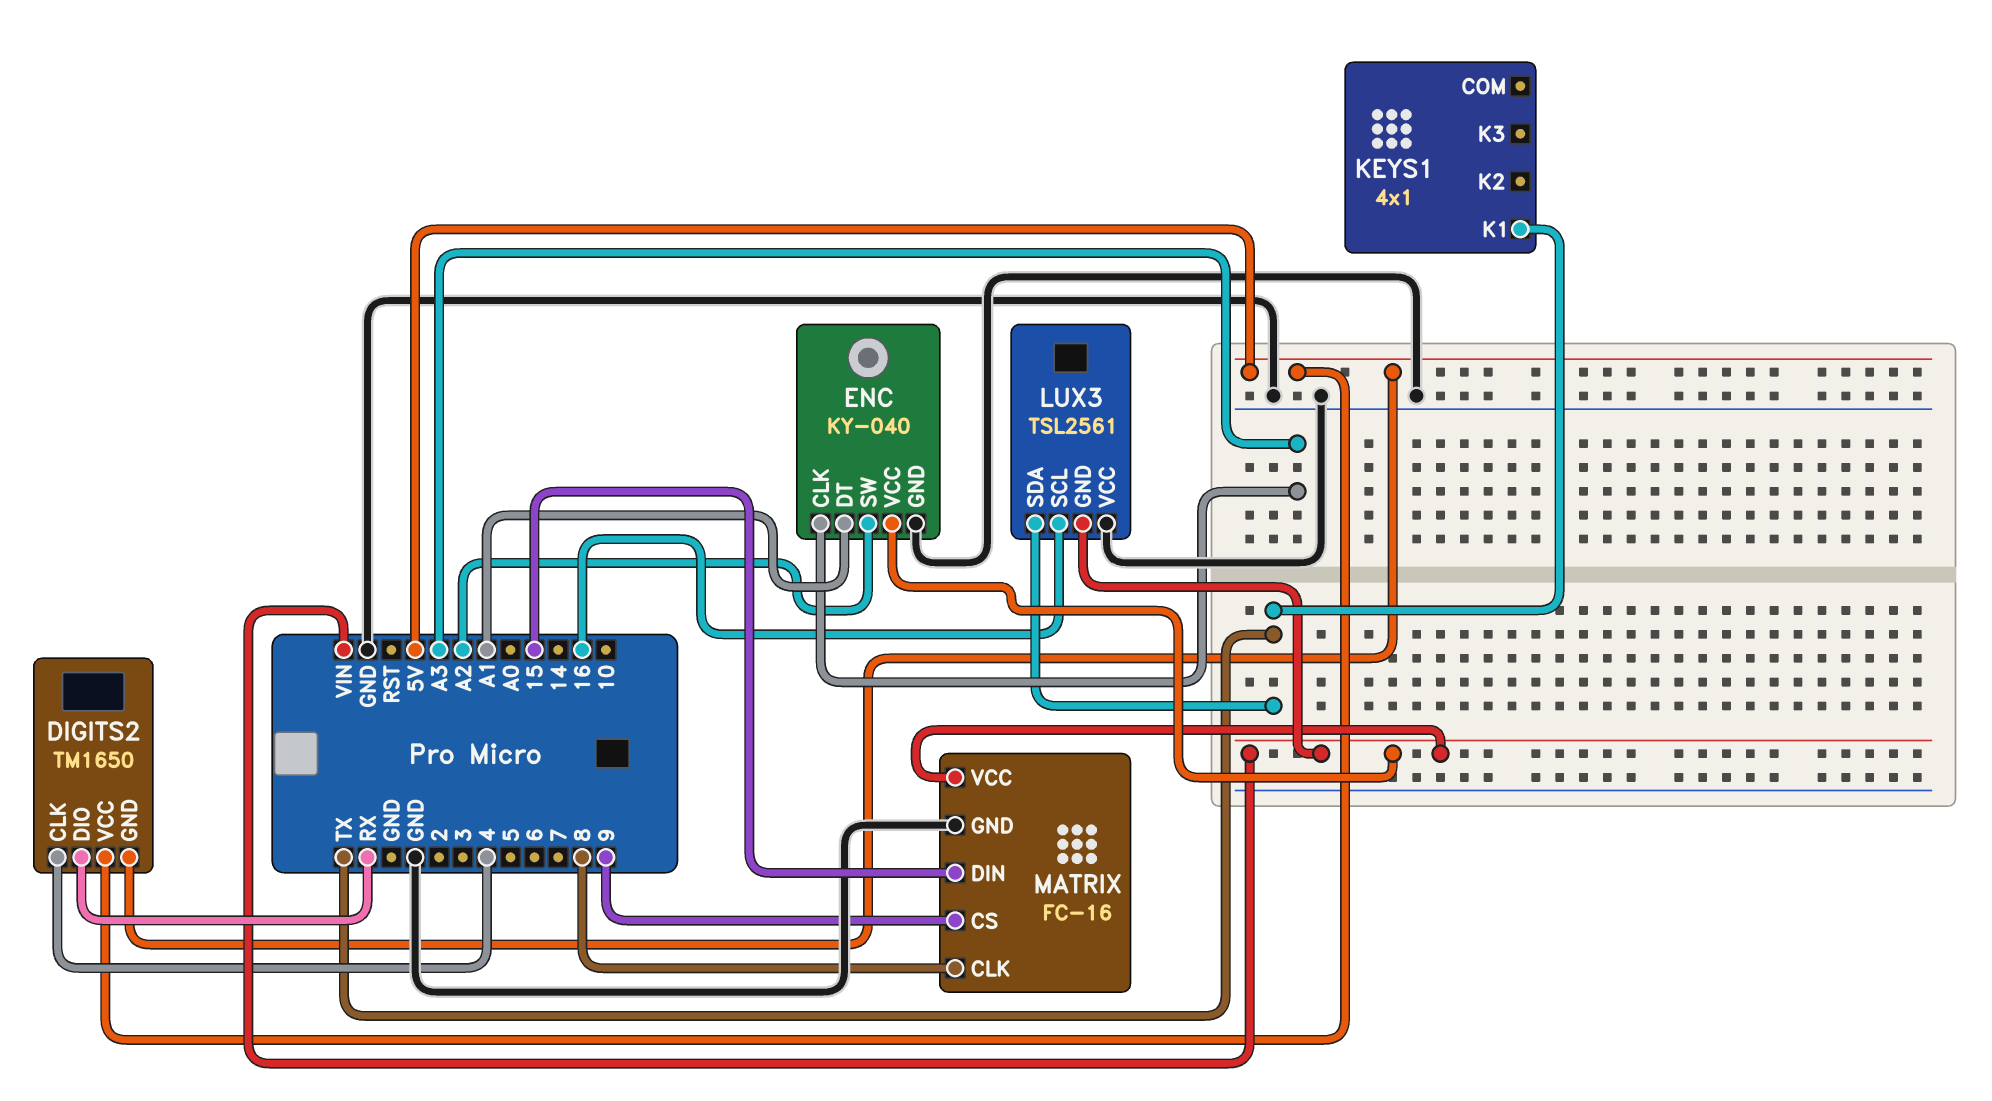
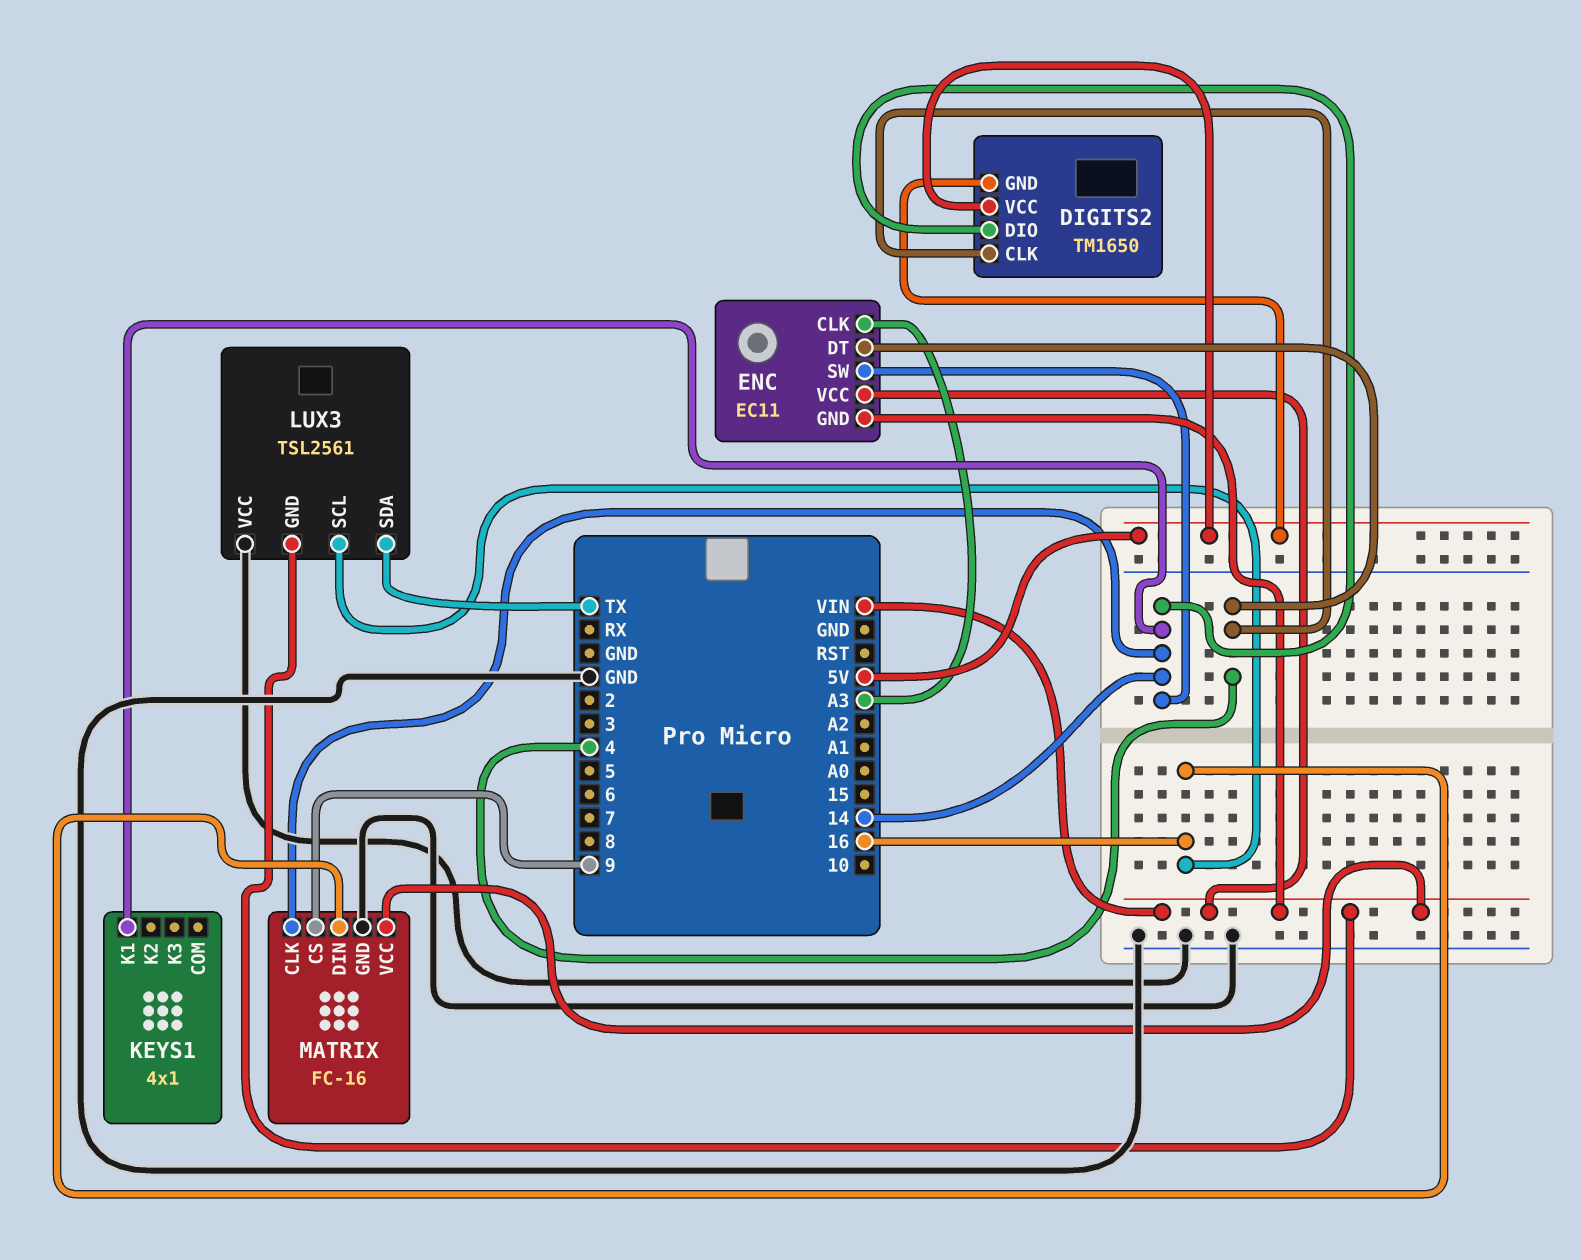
DIGITS2 pin DIO: RX -> 14
ENC: KY-040 -> EC11
ENC pin DT: A1 -> 4
ENC pin GND: GND -> VIN
ENC pin SW: A2 -> 14
KEYS1 pin K1: TX -> 14
MATRIX pin CLK: 8 -> 14
MATRIX pin DIN: 15 -> 16

